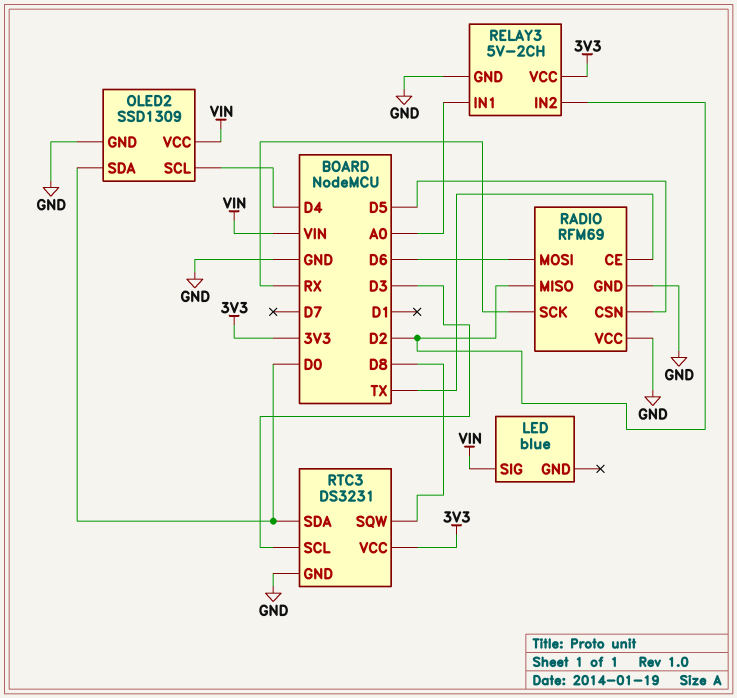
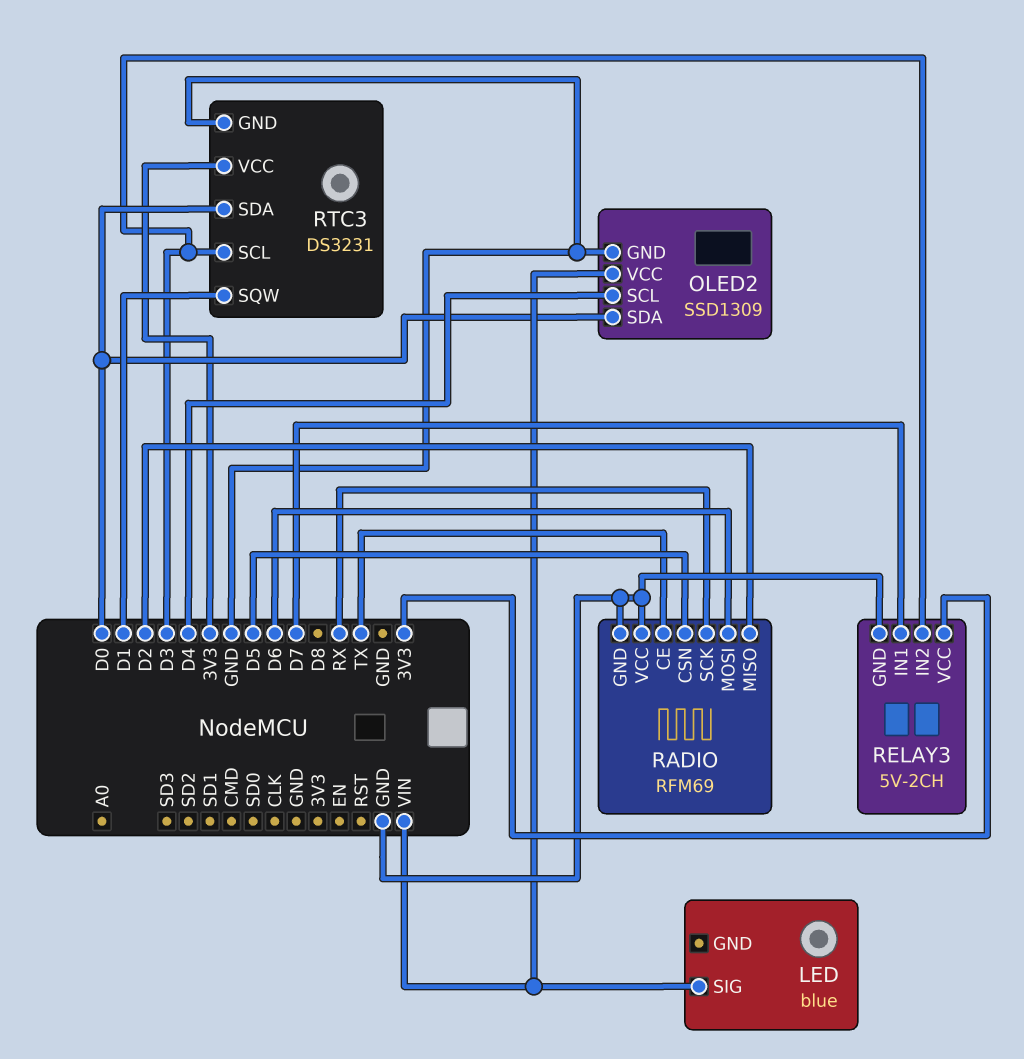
RELAY3 pin IN1: A0 -> D7
RELAY3 pin IN2: D2 -> D3
RTC3 pin SQW: D8 -> D1

